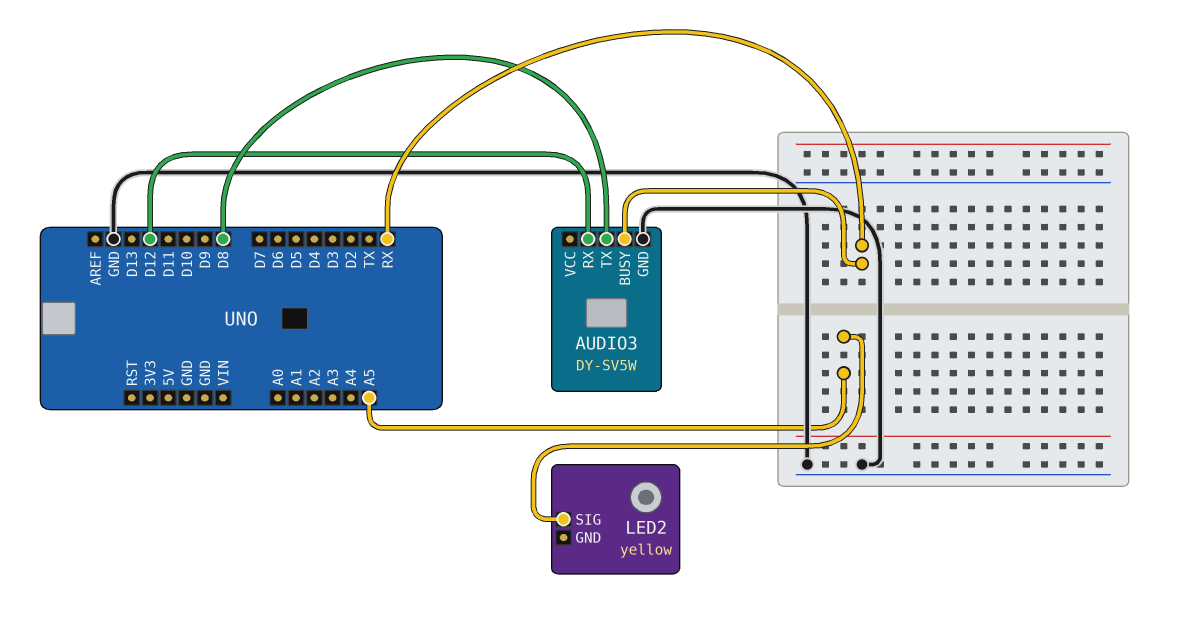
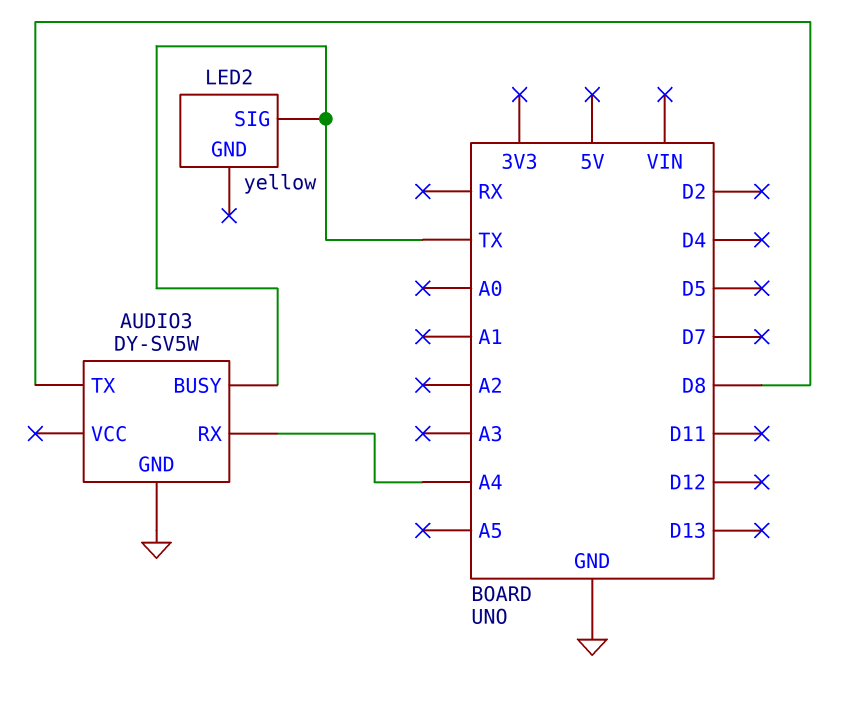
AUDIO3 pin BUSY: RX -> TX
AUDIO3 pin RX: D12 -> A4
LED2 pin SIG: A5 -> TX

